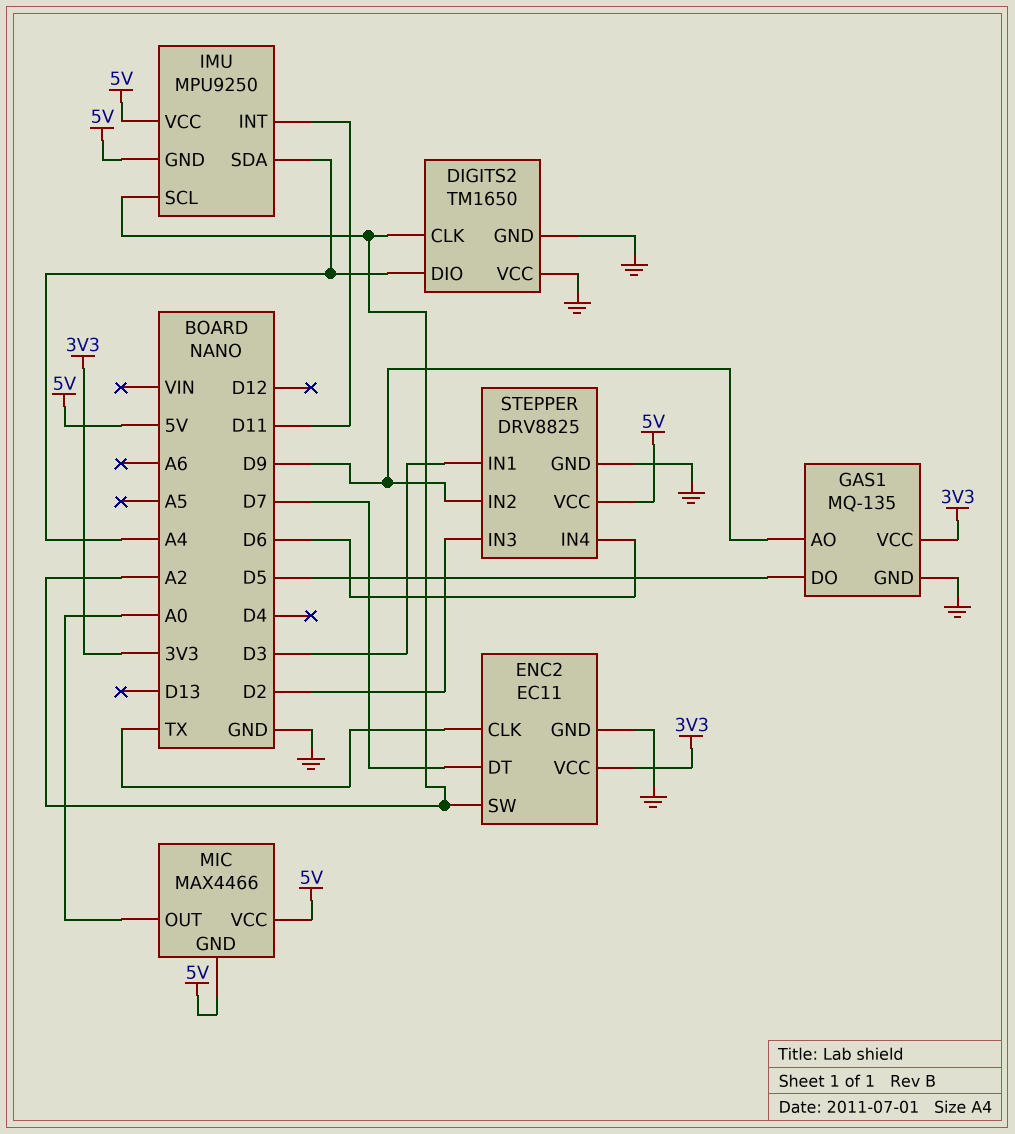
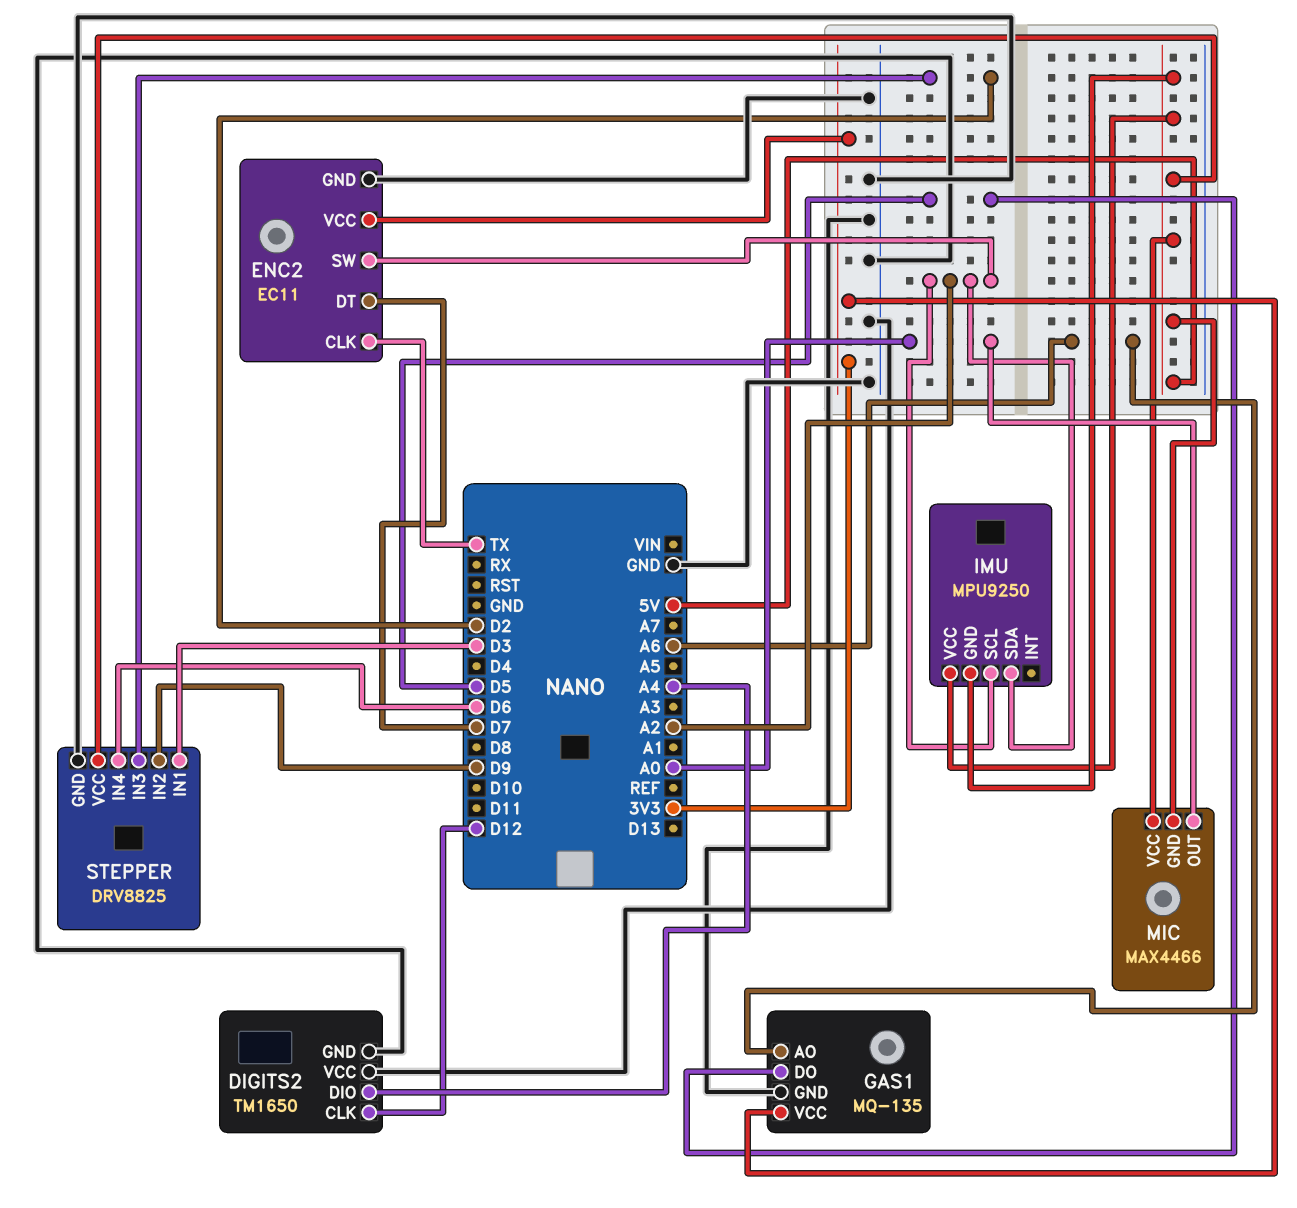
DIGITS2 pin CLK: A2 -> D12
GAS1 pin AO: D9 -> A6
IMU pin INT: D11 -> none
IMU pin SDA: A4 -> A2

